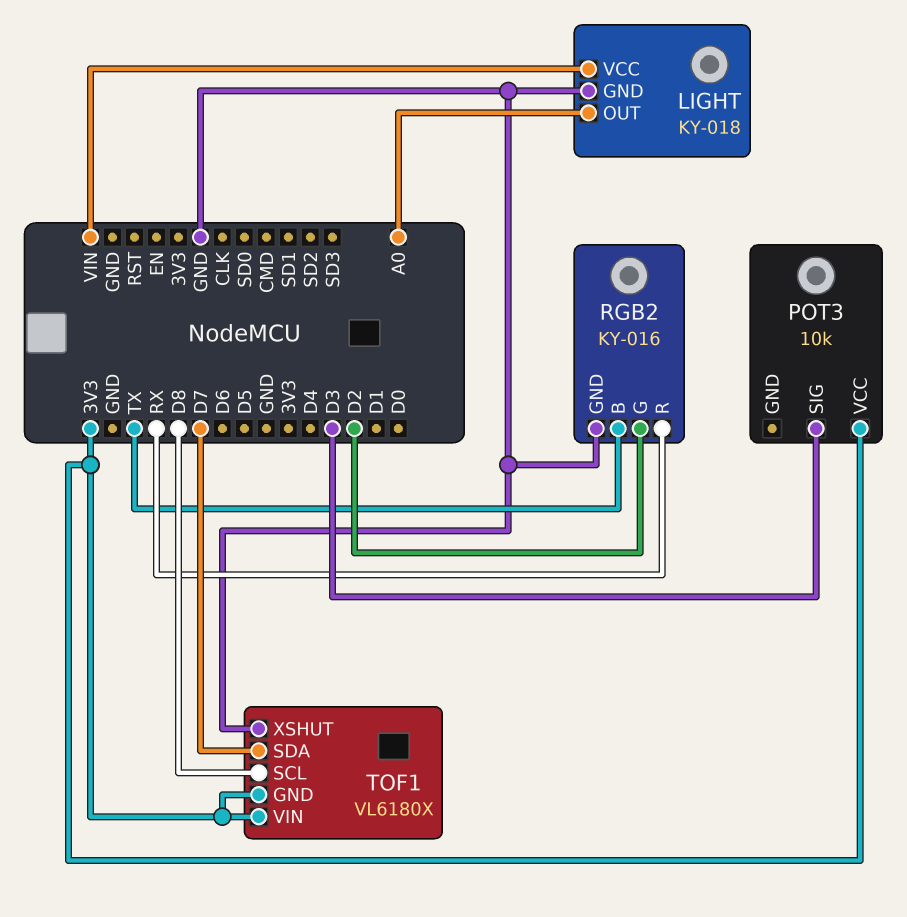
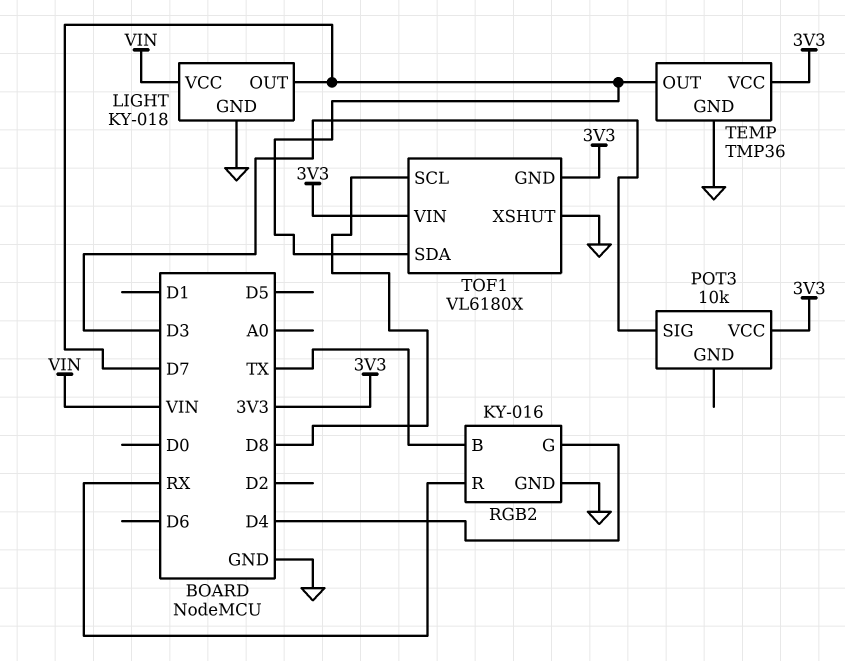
LIGHT pin OUT: A0 -> D7
RGB2 pin G: D2 -> D4
TEMP: none -> TMP36
TEMP pin GND: none -> GND
TEMP pin OUT: none -> D7
TEMP pin VCC: none -> 3V3

